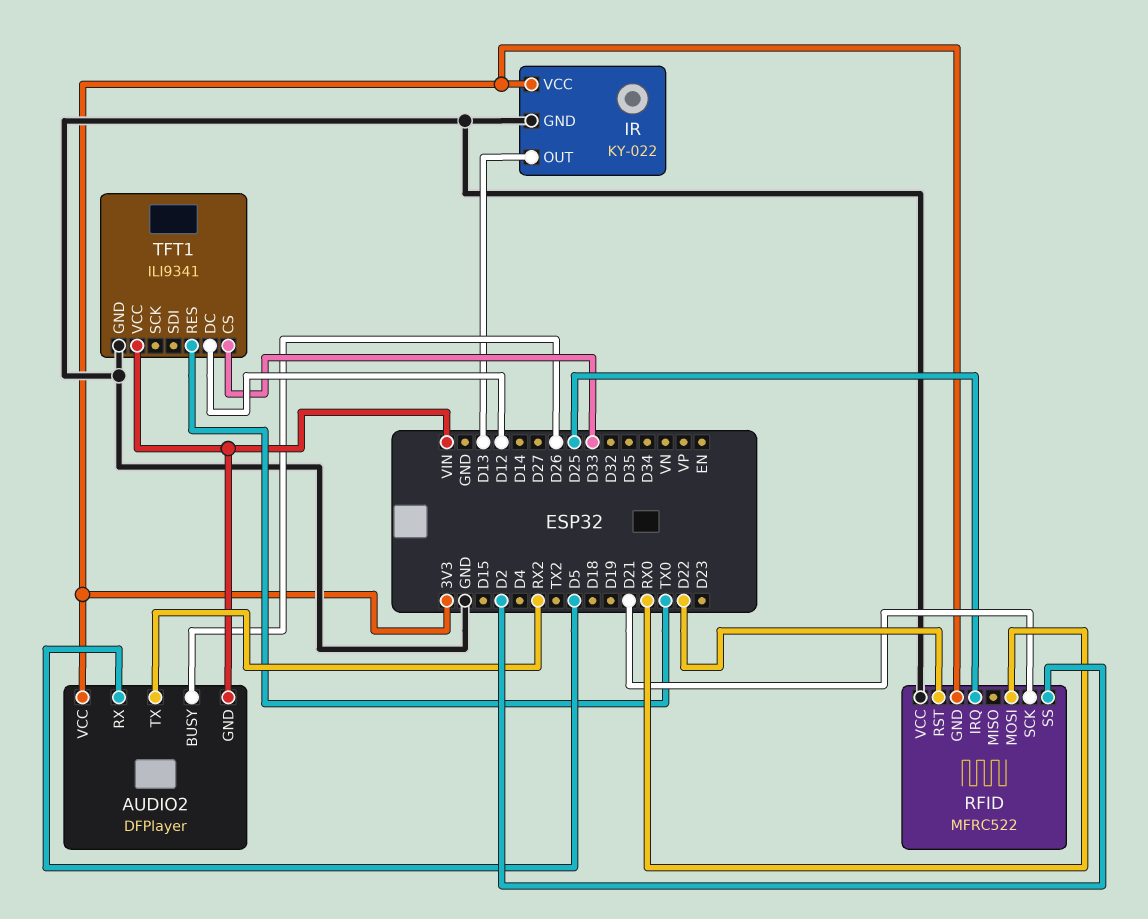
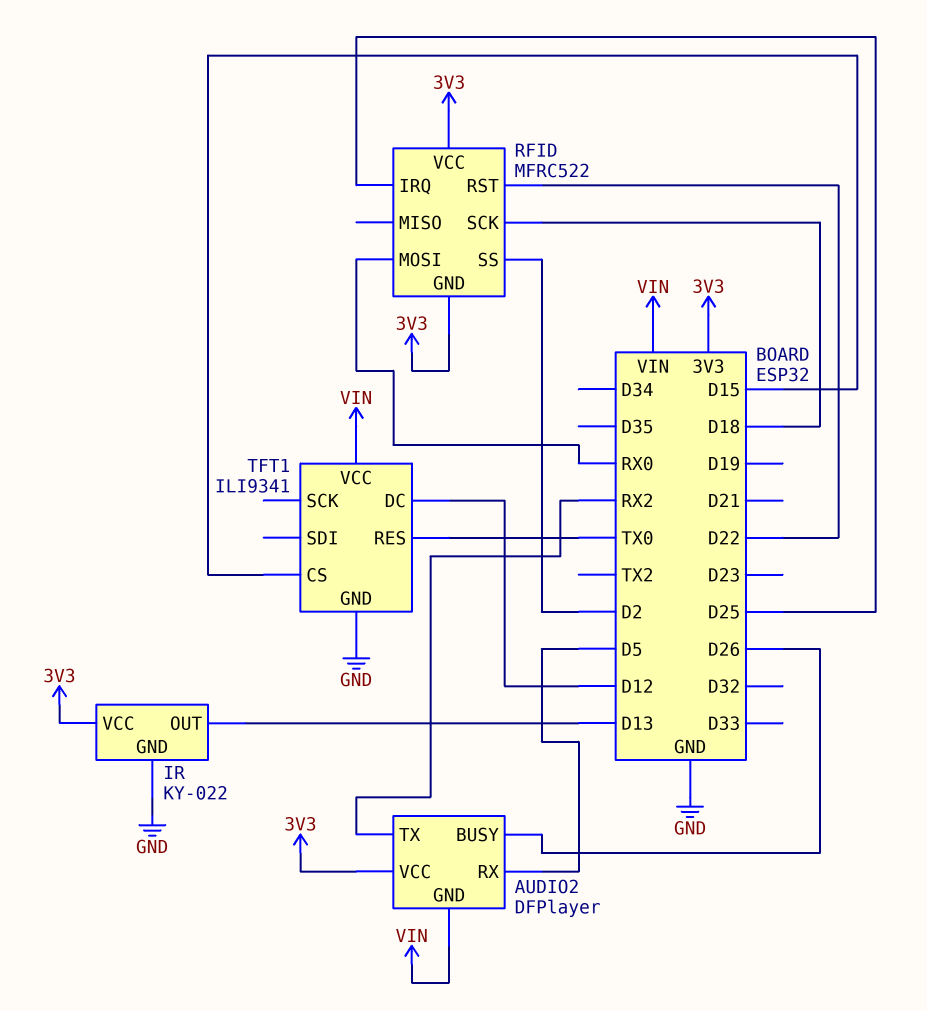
RFID pin SCK: D21 -> D18
RFID pin VCC: GND -> 3V3
TFT1 pin CS: D33 -> D15

